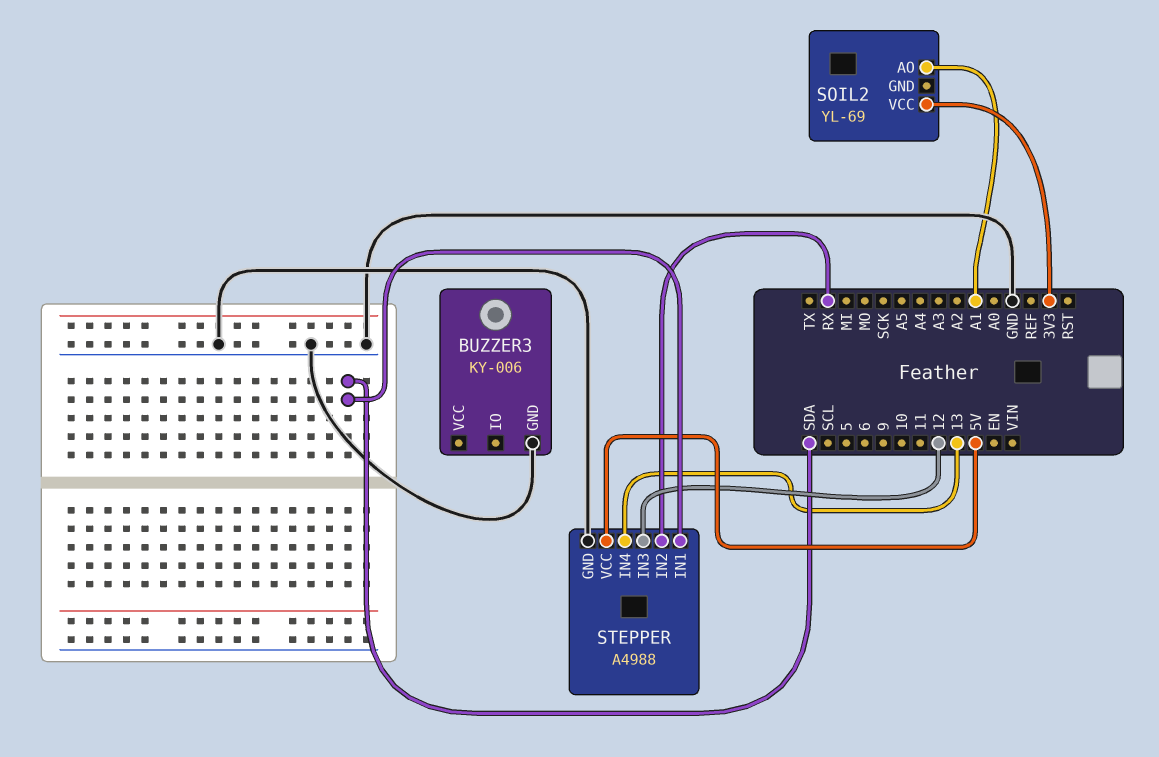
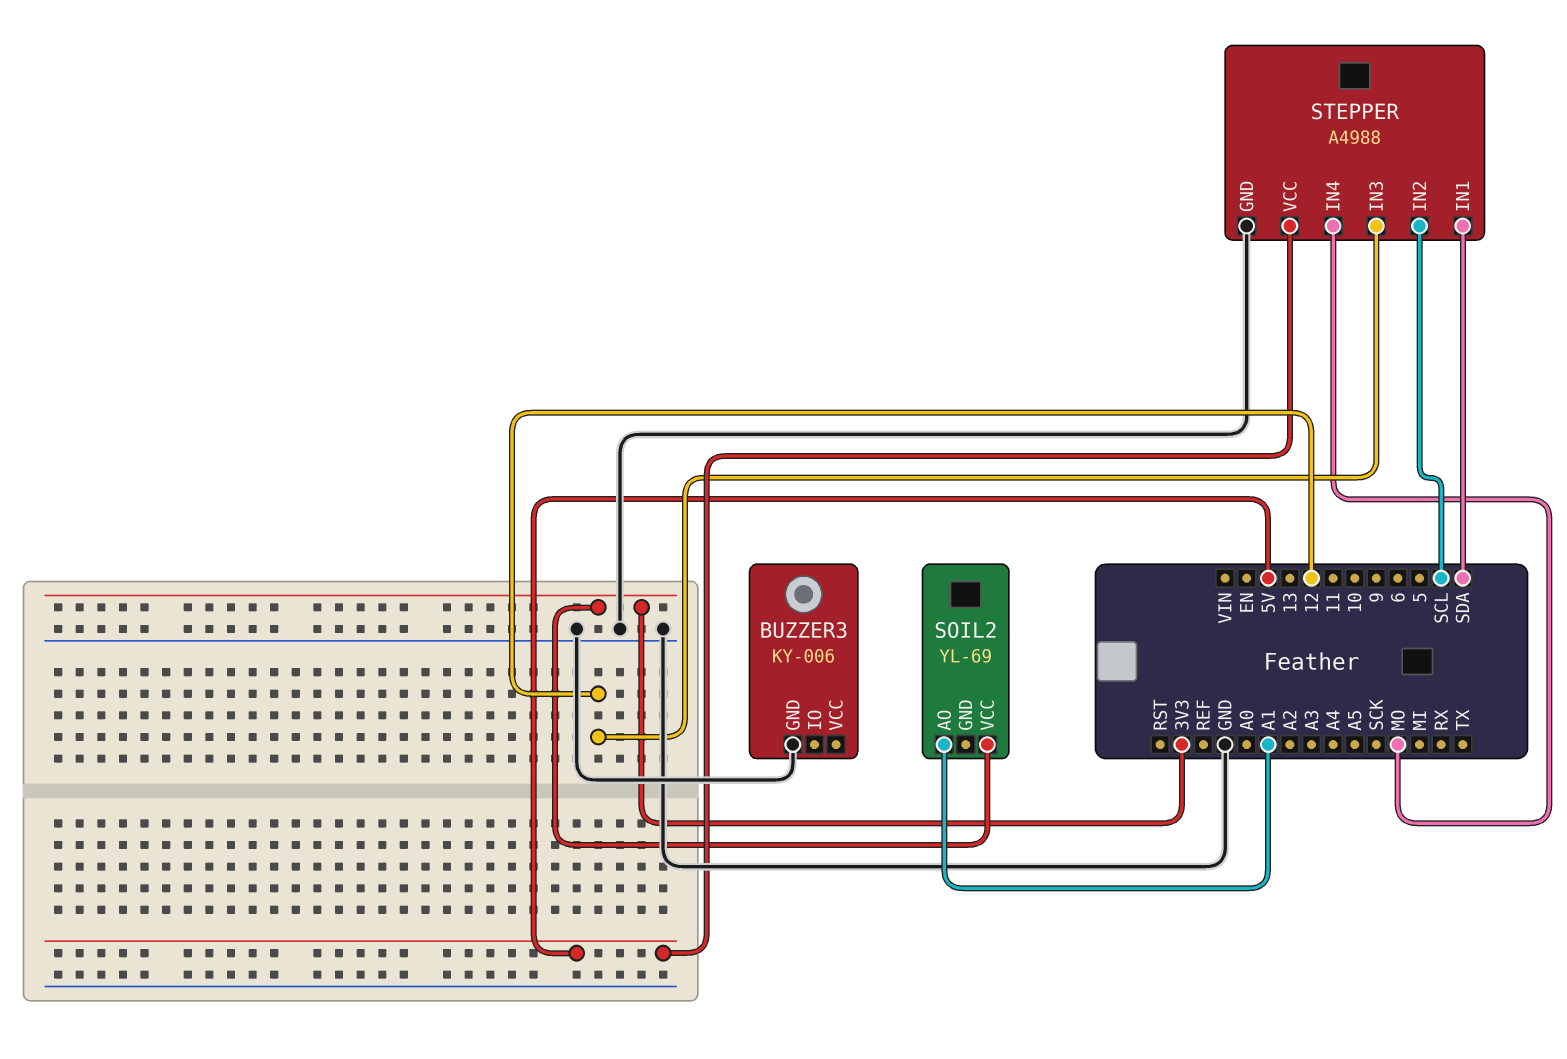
STEPPER pin IN2: RX -> SCL
STEPPER pin IN4: 13 -> MO

